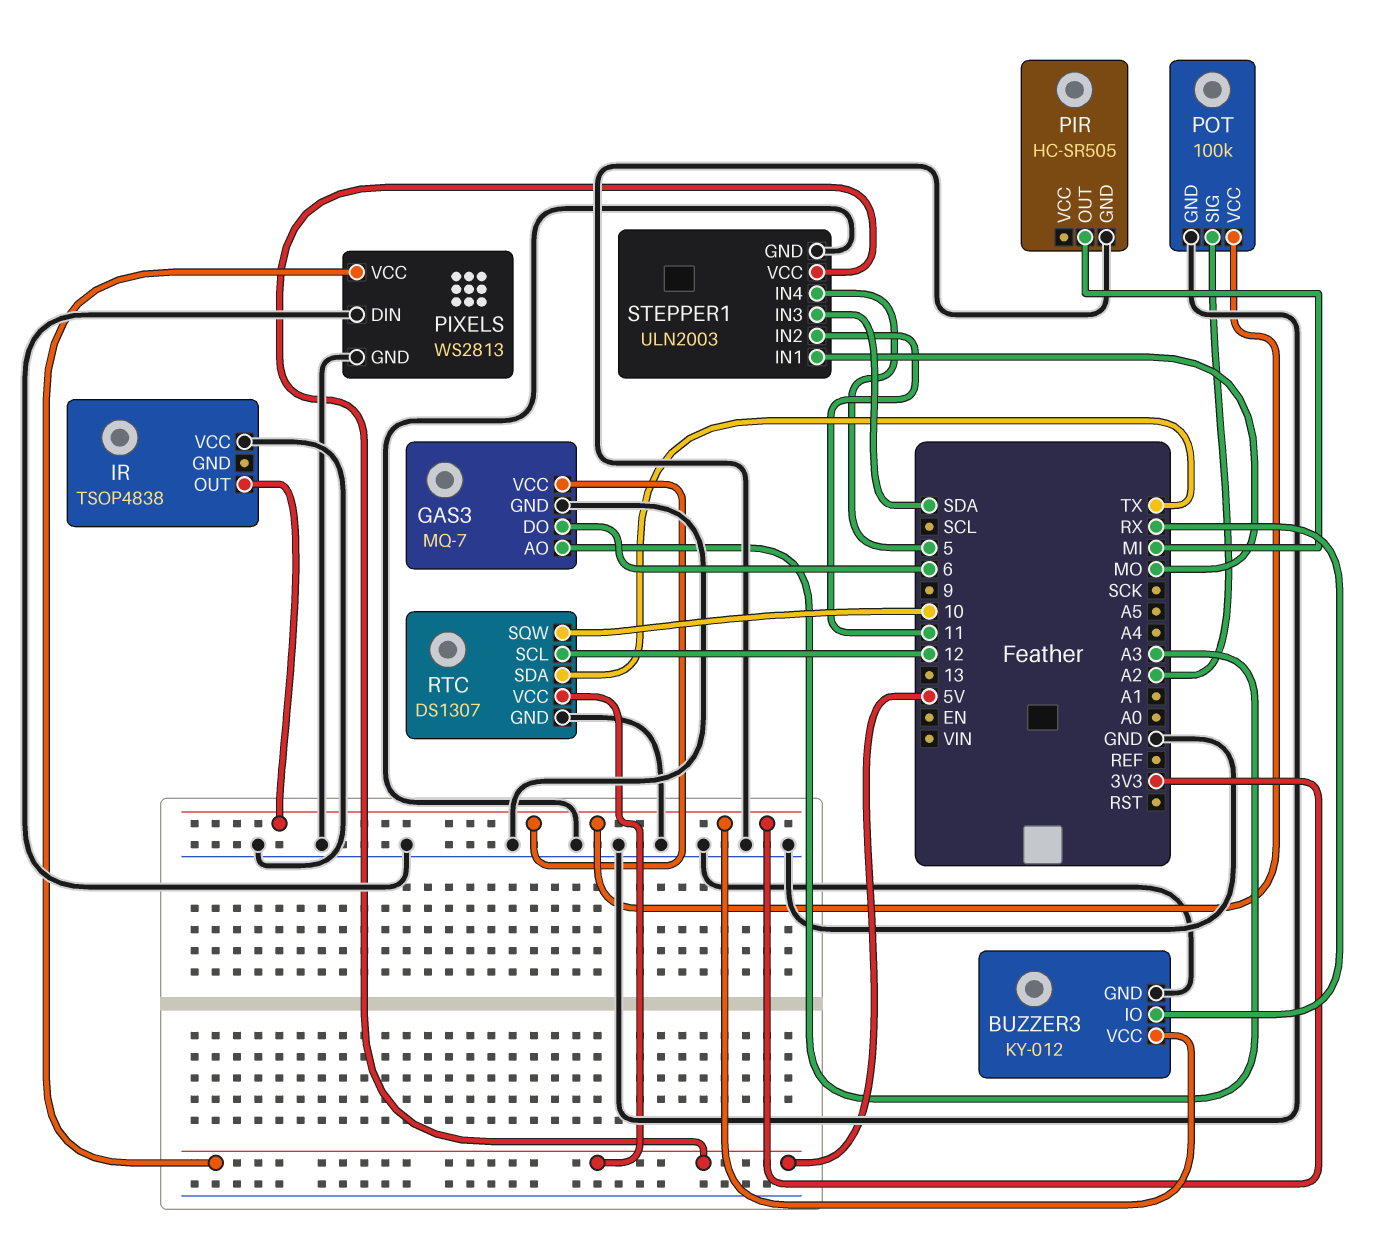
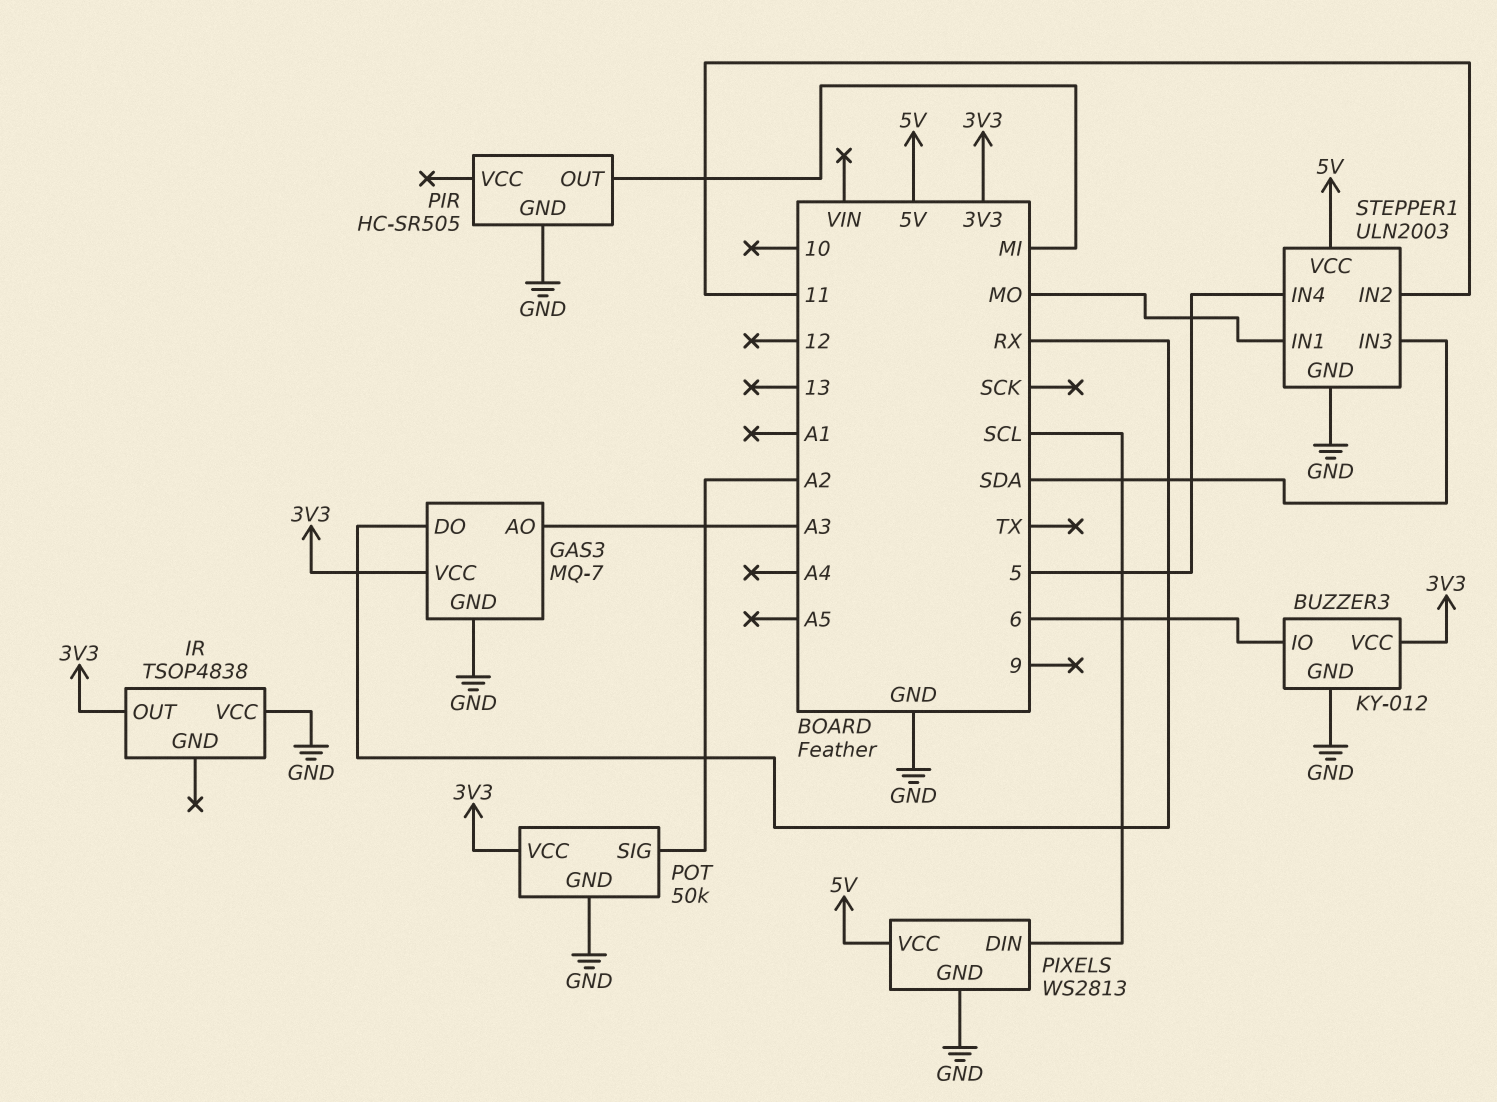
BUZZER3 pin IO: RX -> 6
GAS3 pin DO: 6 -> RX
PIXELS pin DIN: GND -> SCL
POT: 100k -> 50k
RTC: DS1307 -> none
RTC pin GND: GND -> none
RTC pin SCL: 12 -> none
RTC pin SDA: TX -> none
RTC pin SQW: 10 -> none
RTC pin VCC: 5V -> none

